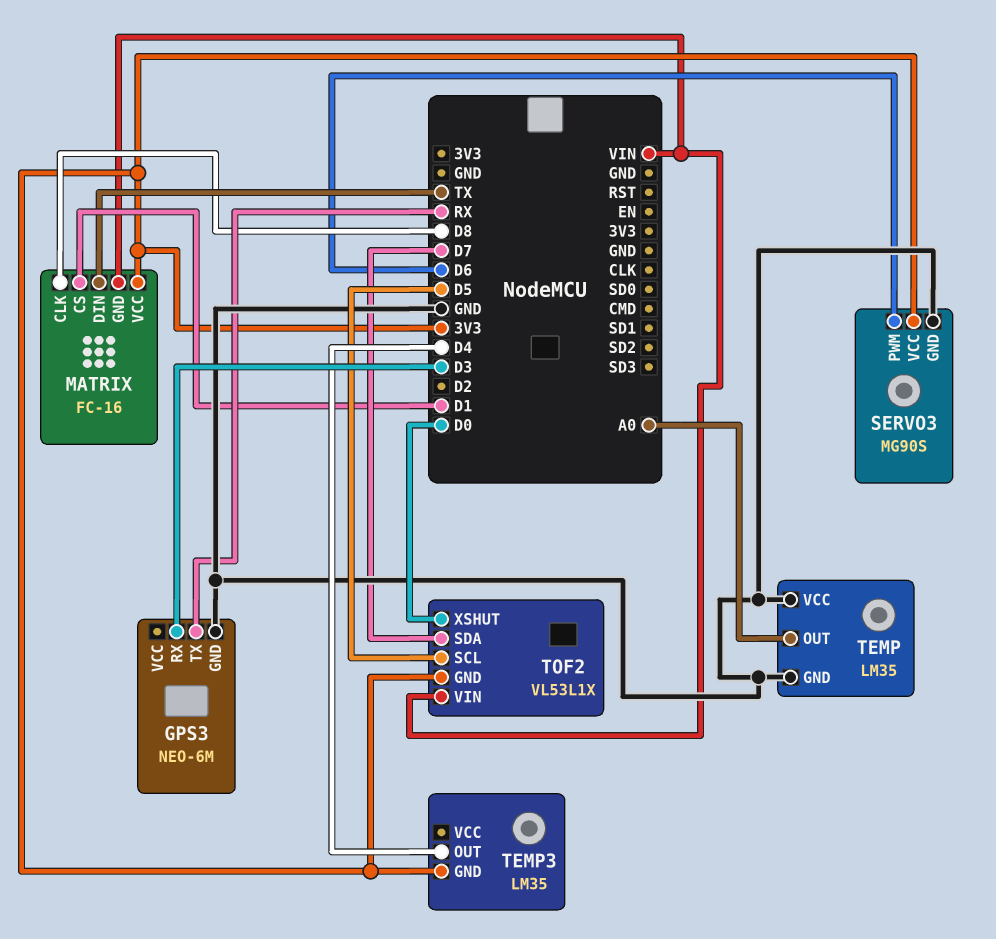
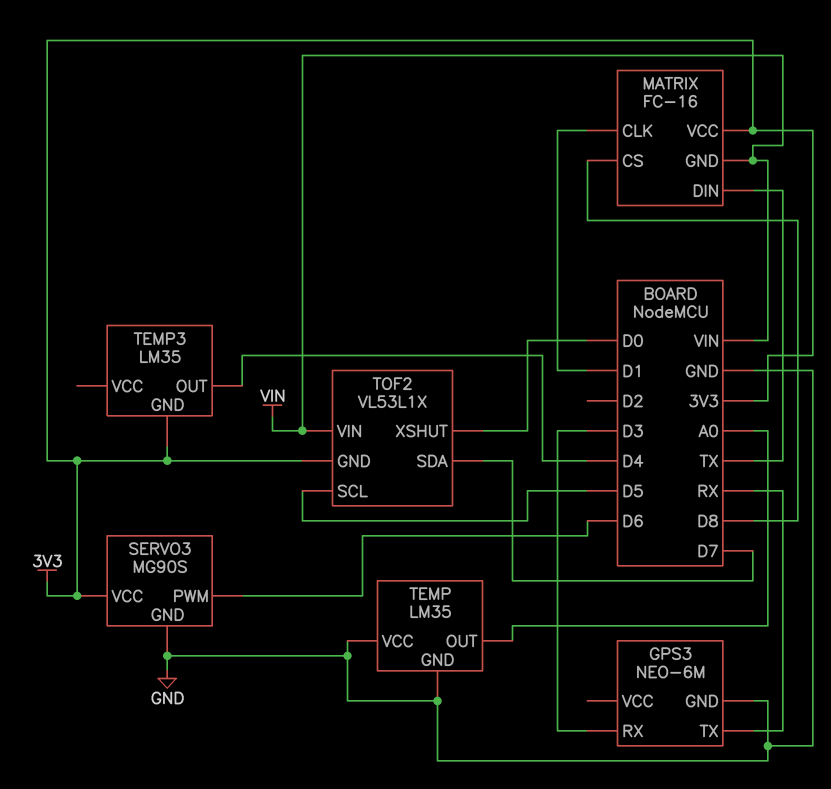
MATRIX pin CLK: D8 -> D1
MATRIX pin CS: D1 -> D8

